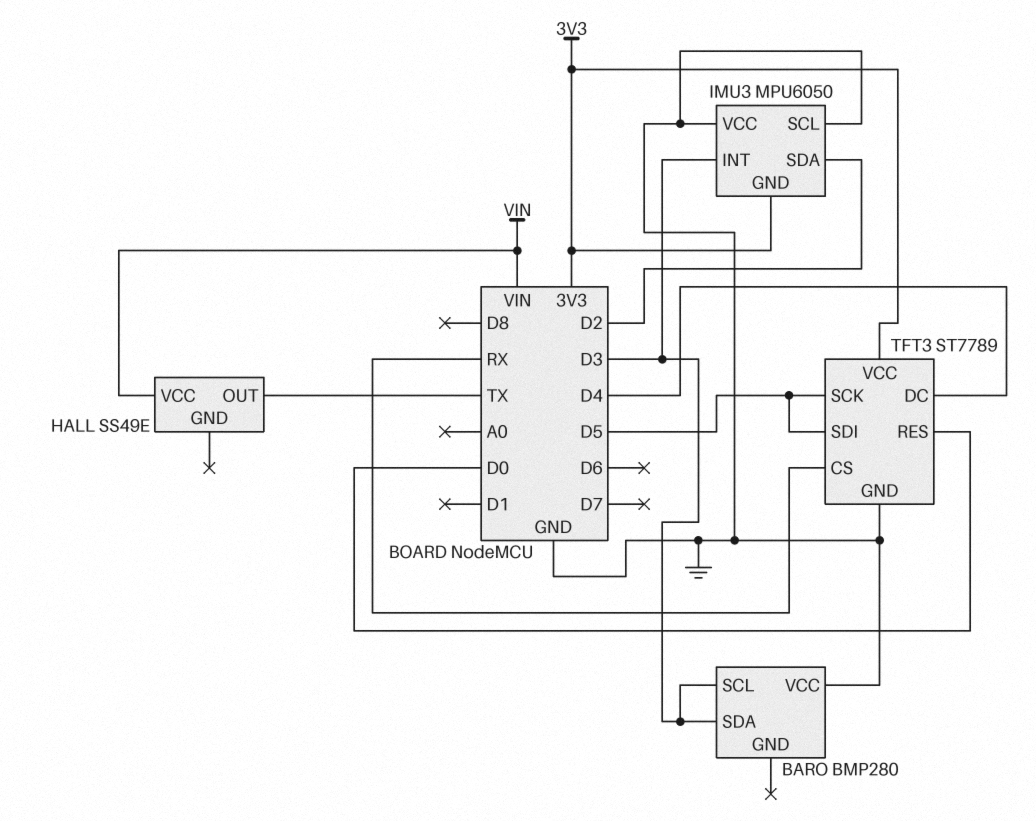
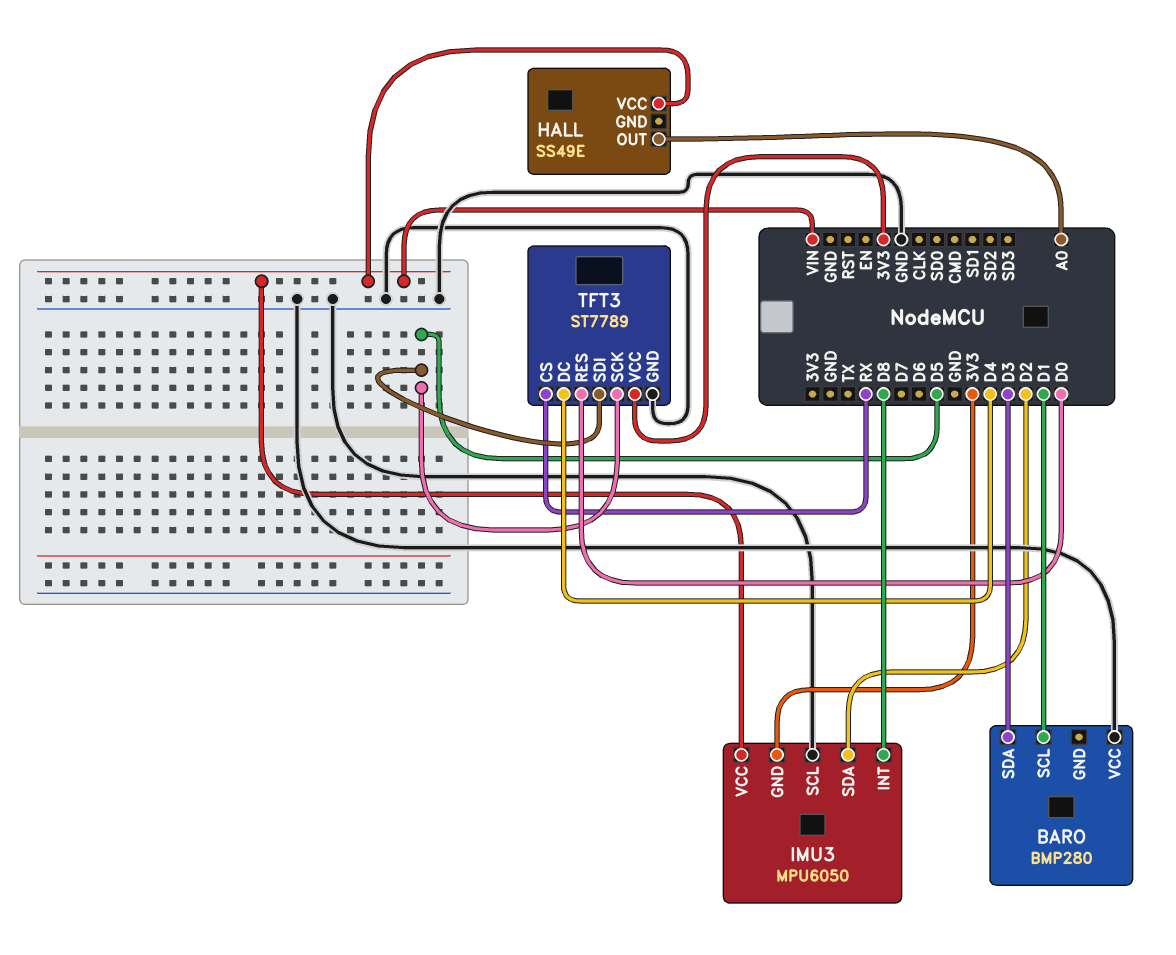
BARO pin SCL: D3 -> D1
HALL pin OUT: TX -> A0
IMU3 pin INT: D3 -> D8
IMU3 pin VCC: GND -> VIN

